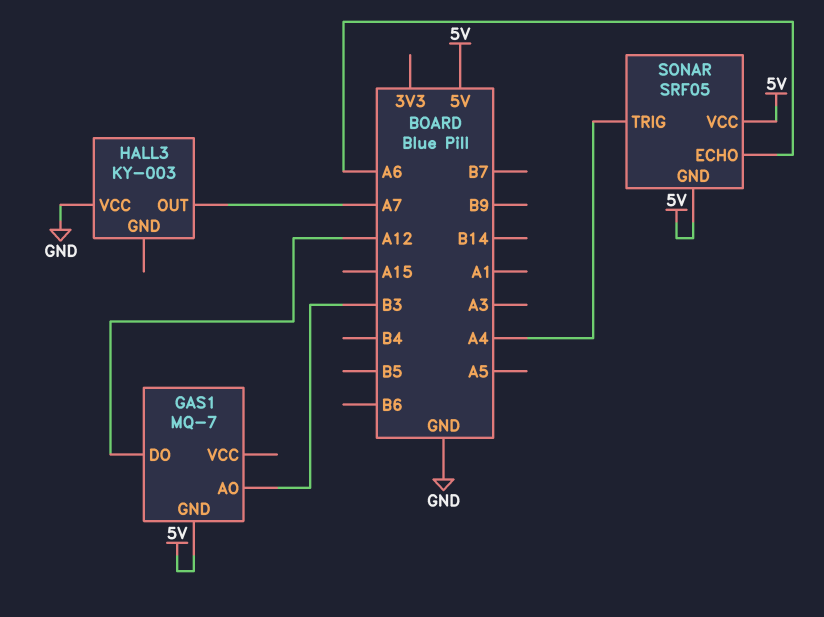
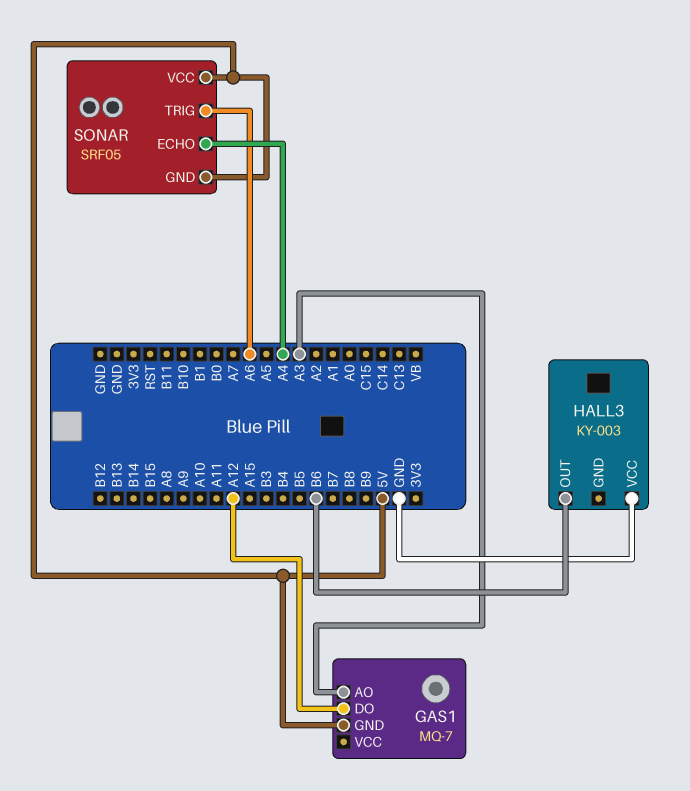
GAS1 pin AO: B3 -> A3
HALL3 pin OUT: A7 -> B6
SONAR pin ECHO: A6 -> A4
SONAR pin TRIG: A4 -> A6

